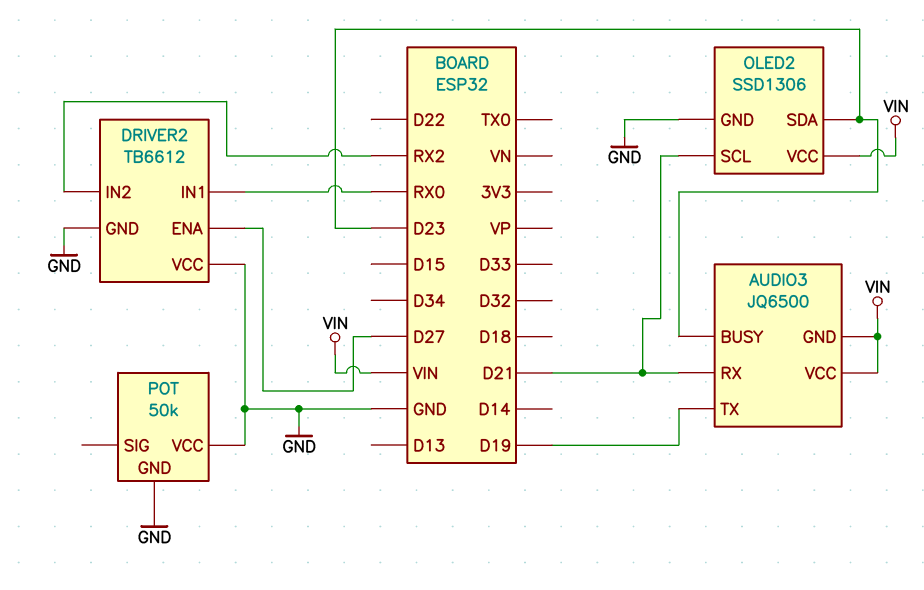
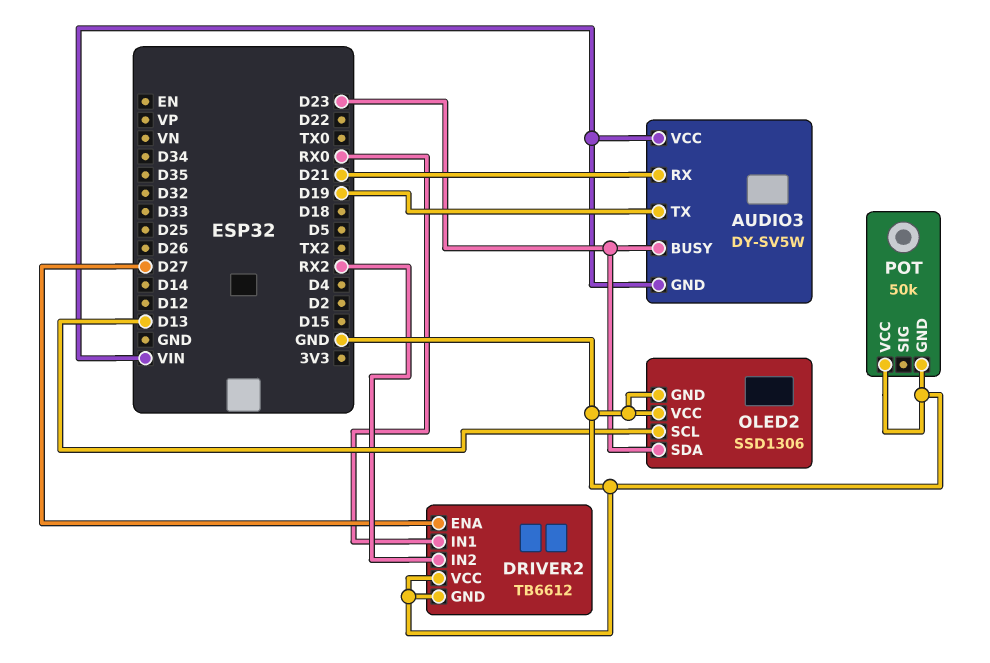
AUDIO3: JQ6500 -> DY-SV5W
OLED2 pin SCL: D21 -> D13
OLED2 pin VCC: VIN -> GND

